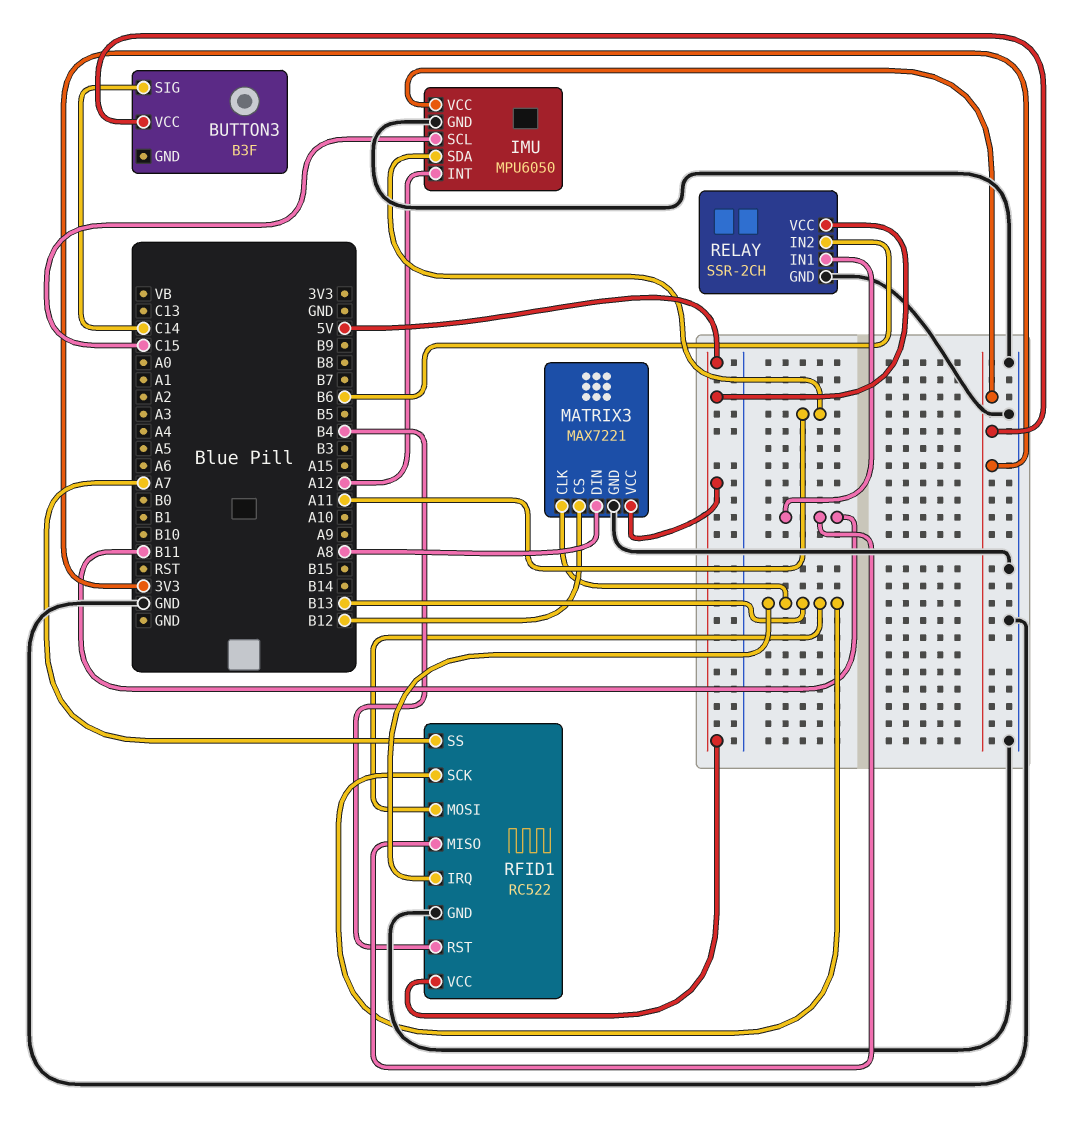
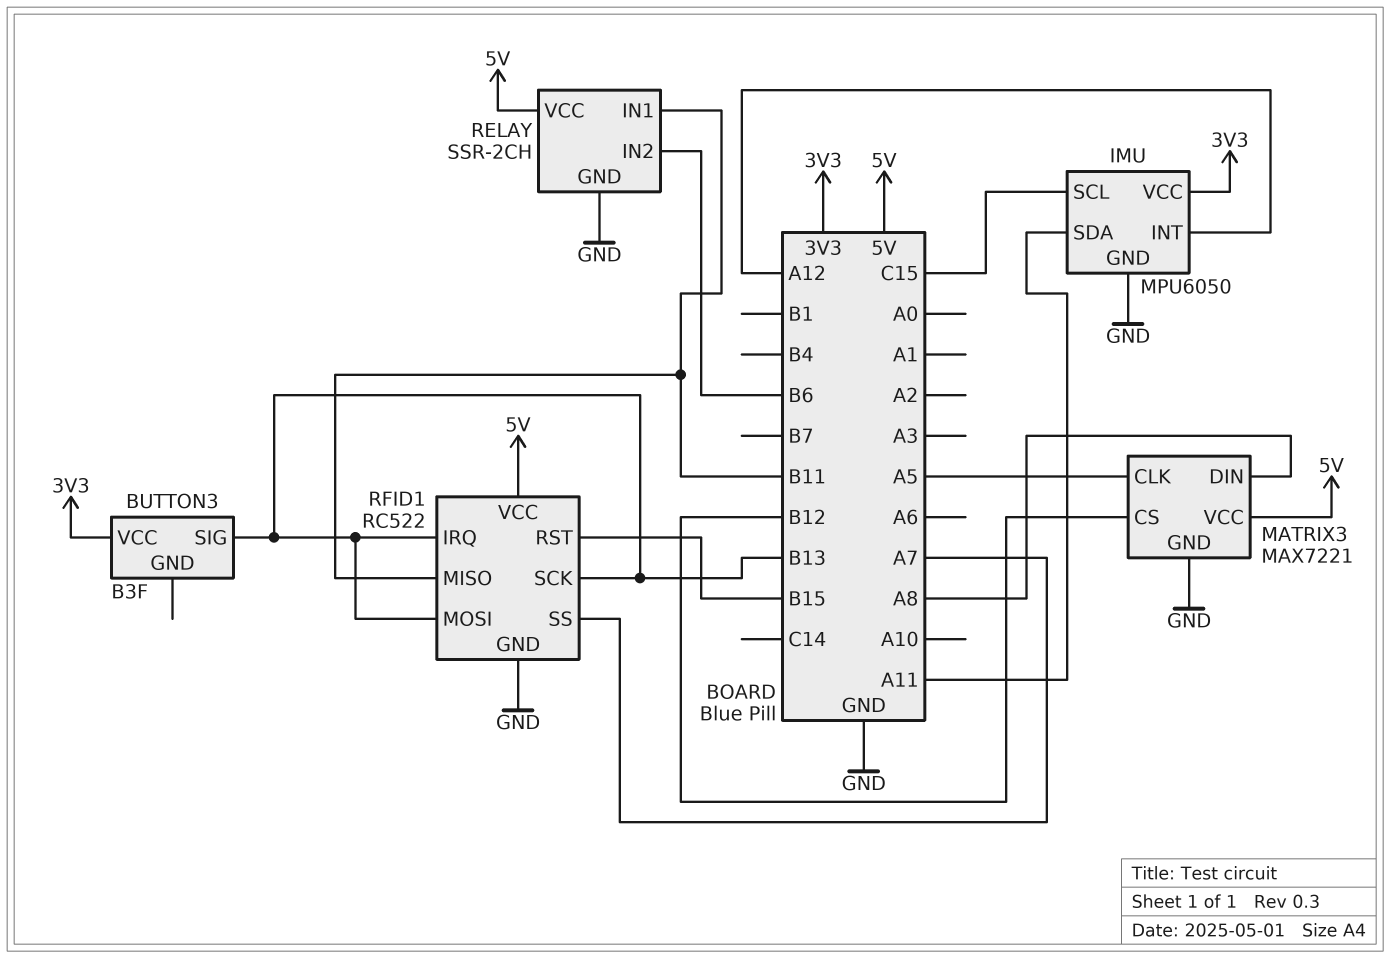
BUTTON3 pin SIG: C14 -> B13
MATRIX3 pin CLK: B13 -> A5
RFID1 pin RST: B4 -> B15

